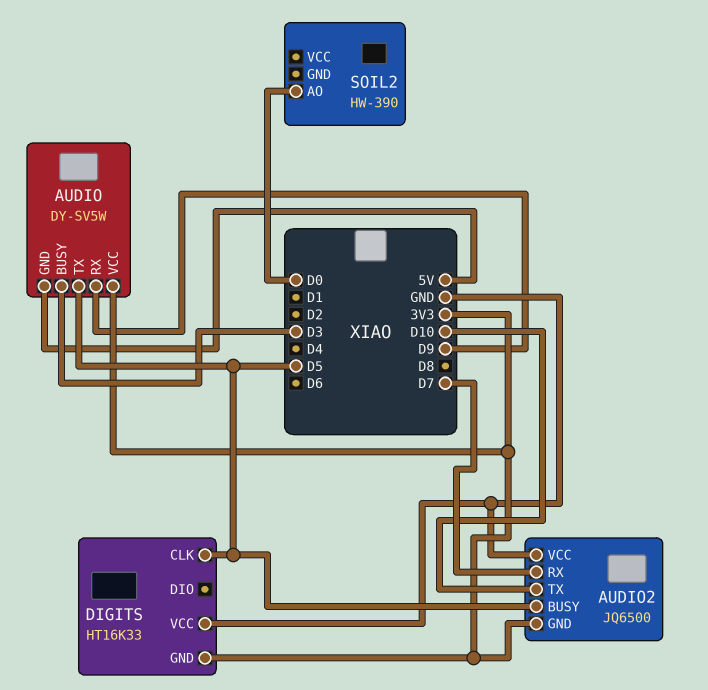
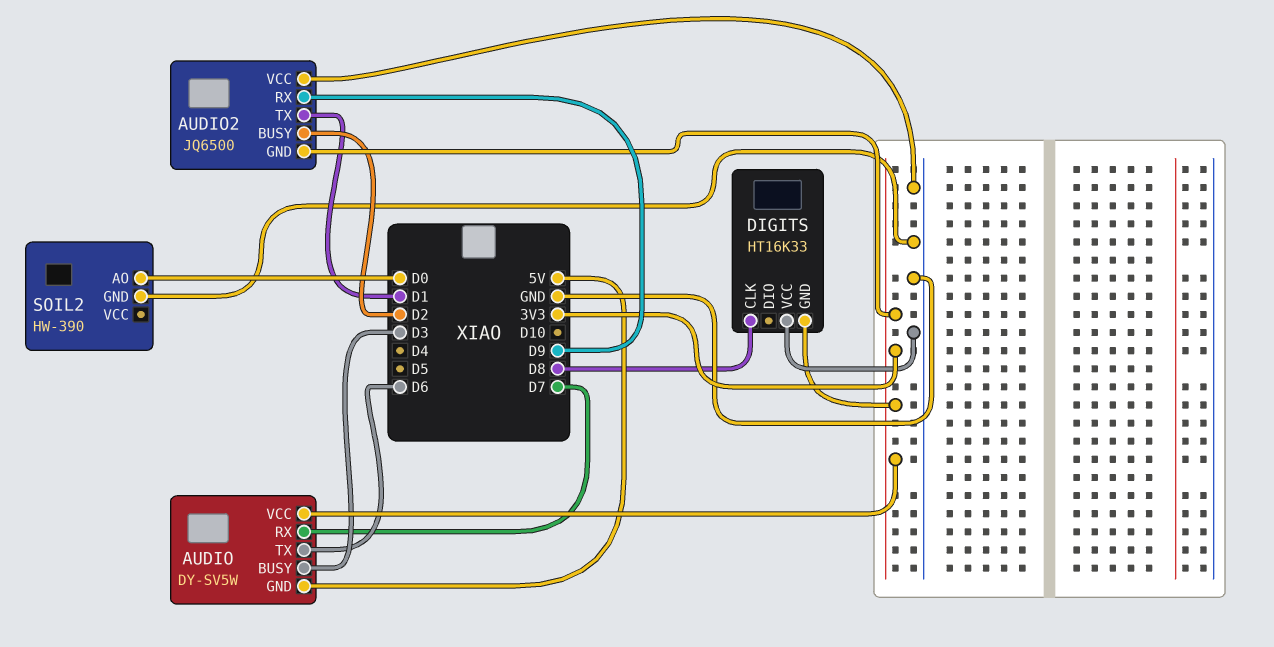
AUDIO pin RX: D9 -> D7
AUDIO pin TX: D5 -> D6
AUDIO2 pin BUSY: D5 -> D2
AUDIO2 pin RX: D7 -> D9
AUDIO2 pin TX: D10 -> D1
DIGITS pin CLK: D5 -> D8
SOIL2 pin GND: none -> GND

